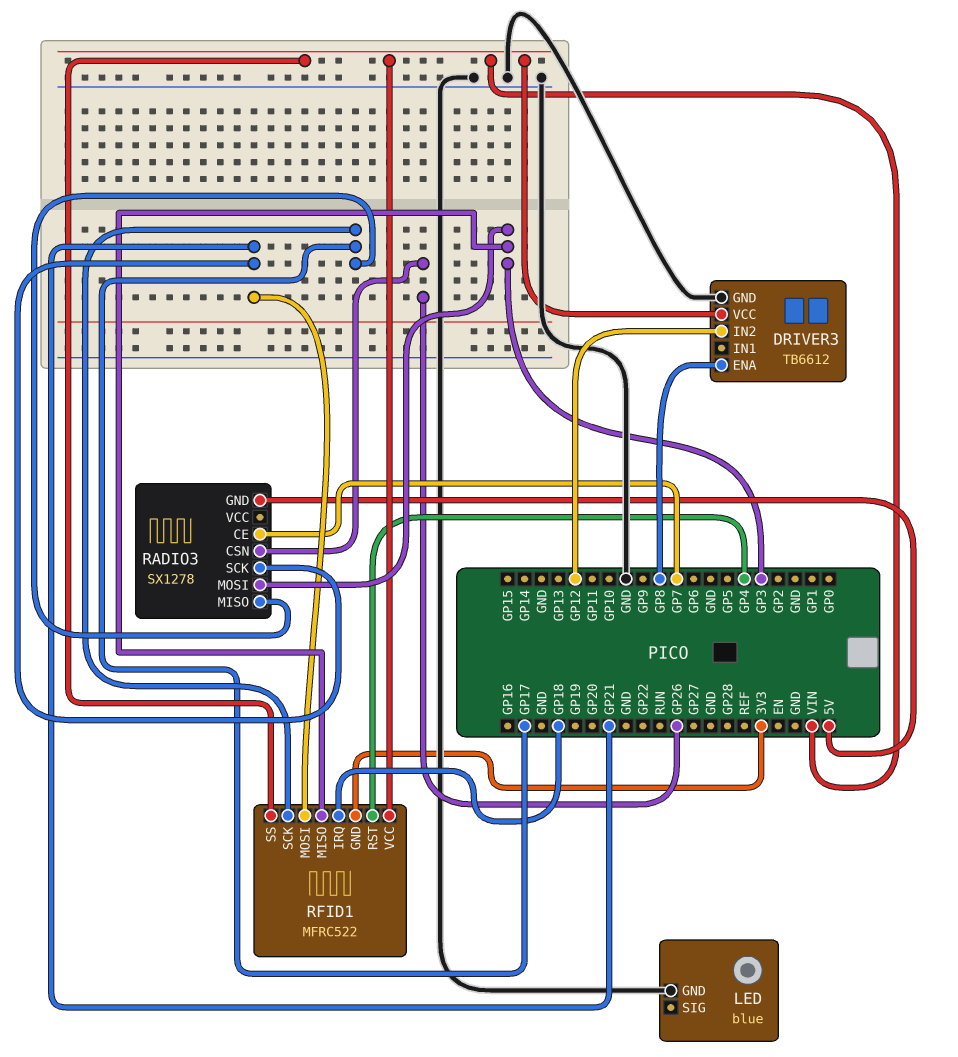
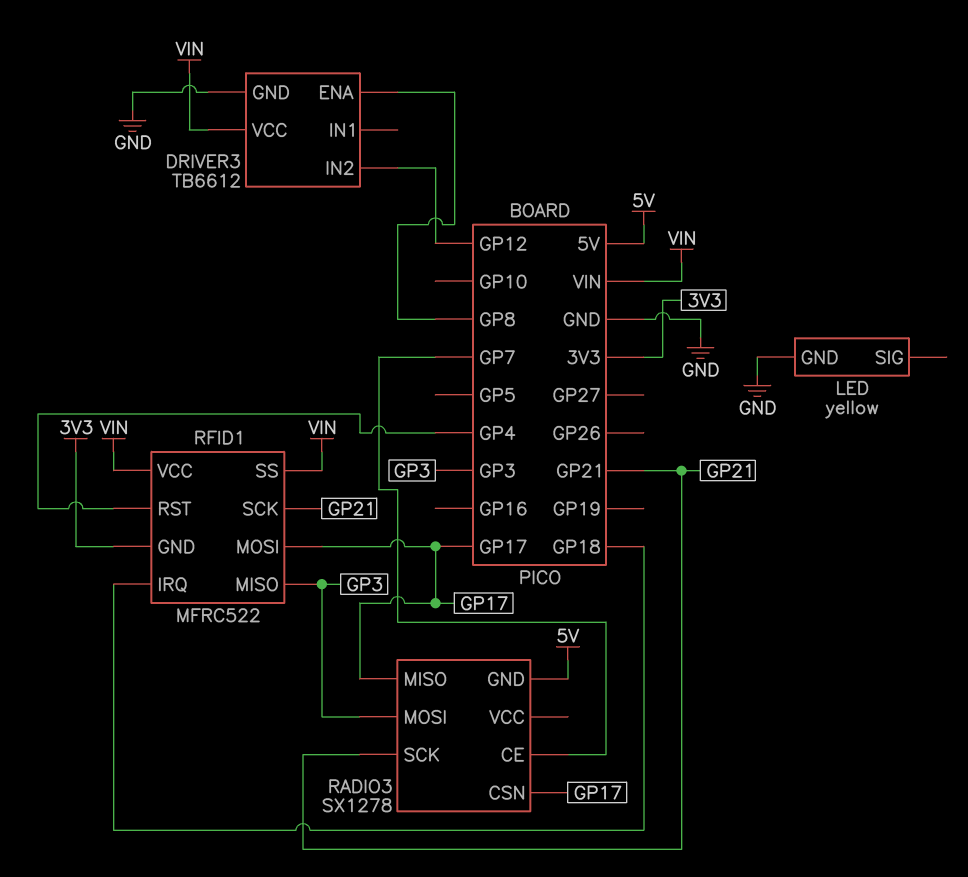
LED: blue -> yellow
RADIO3 pin CSN: GP26 -> GP17
RFID1 pin MOSI: GP21 -> GP17
RFID1 pin SCK: GP17 -> GP21

